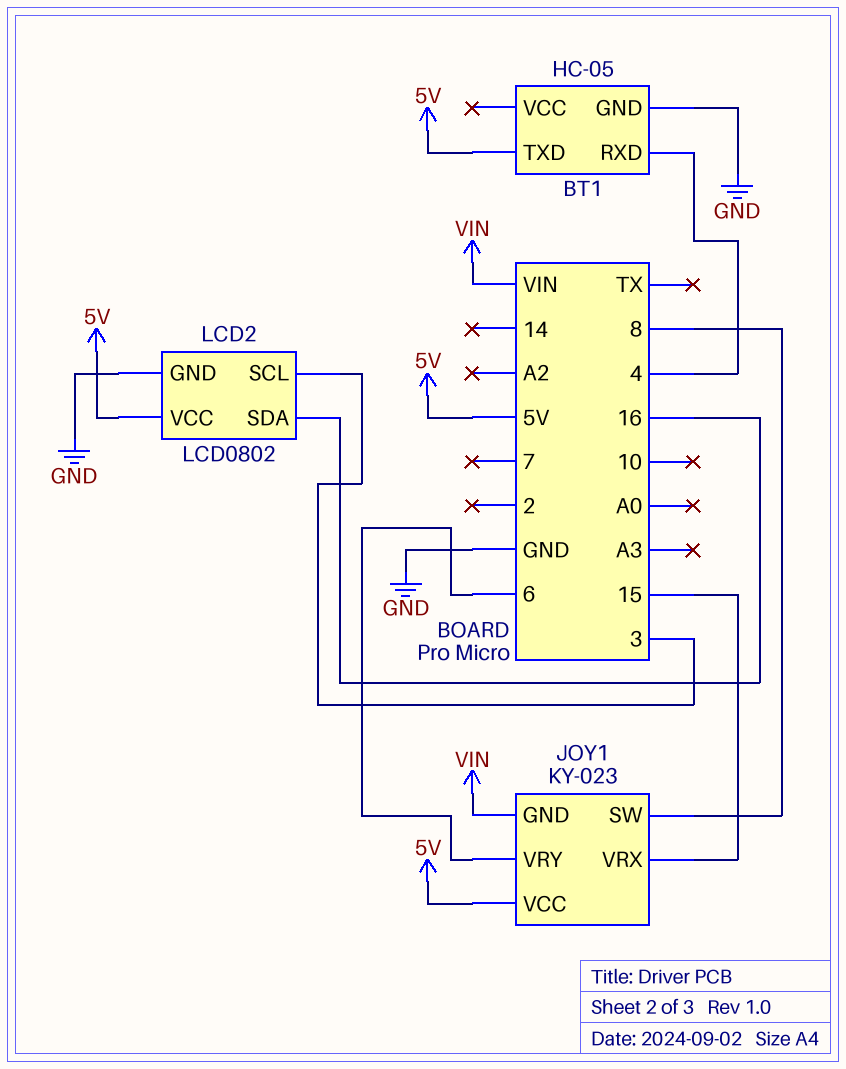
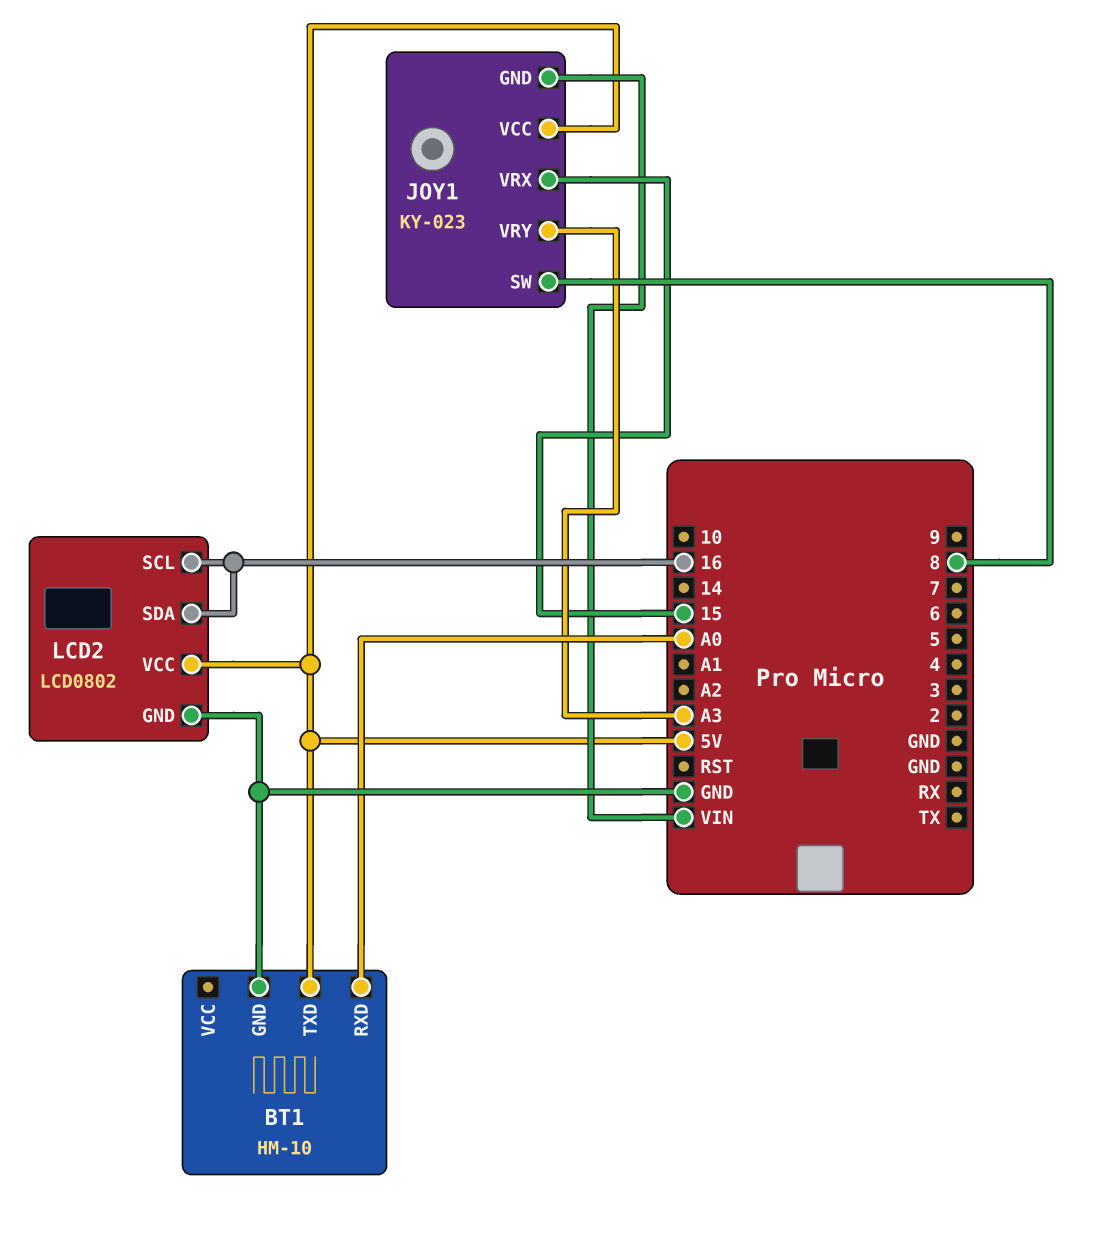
BT1: HC-05 -> HM-10
BT1 pin RXD: 4 -> A0
JOY1 pin VRY: 6 -> A3
LCD2 pin SCL: 3 -> 16

